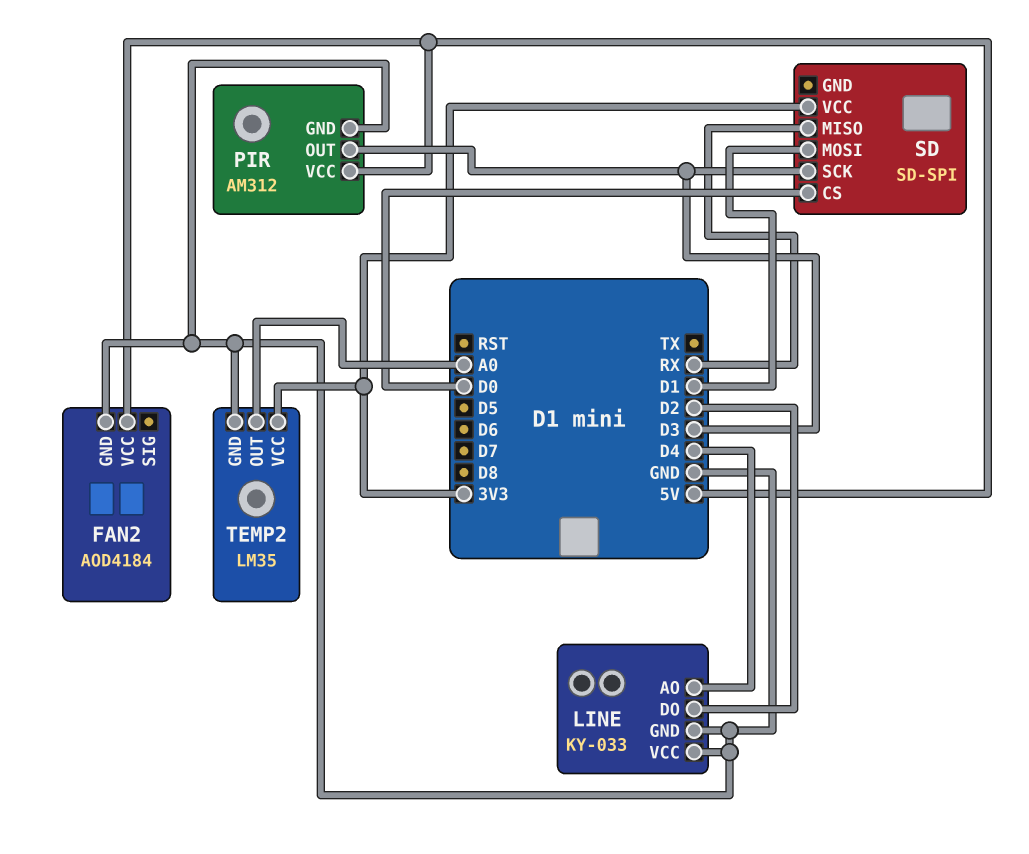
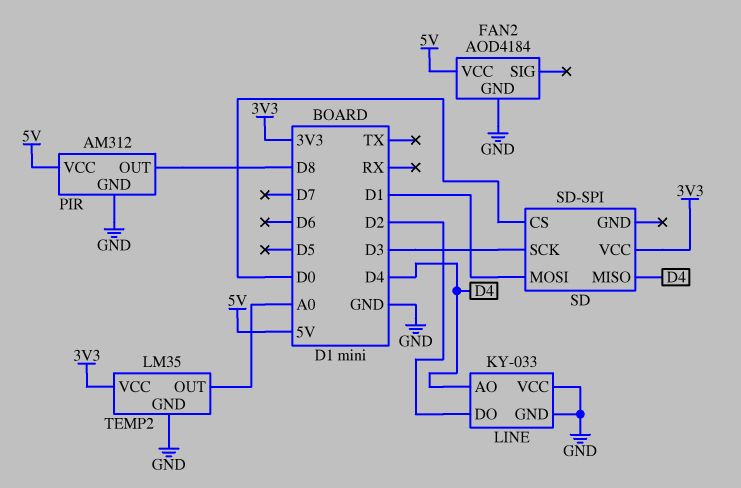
PIR pin OUT: D3 -> D8
SD pin MISO: RX -> D4

